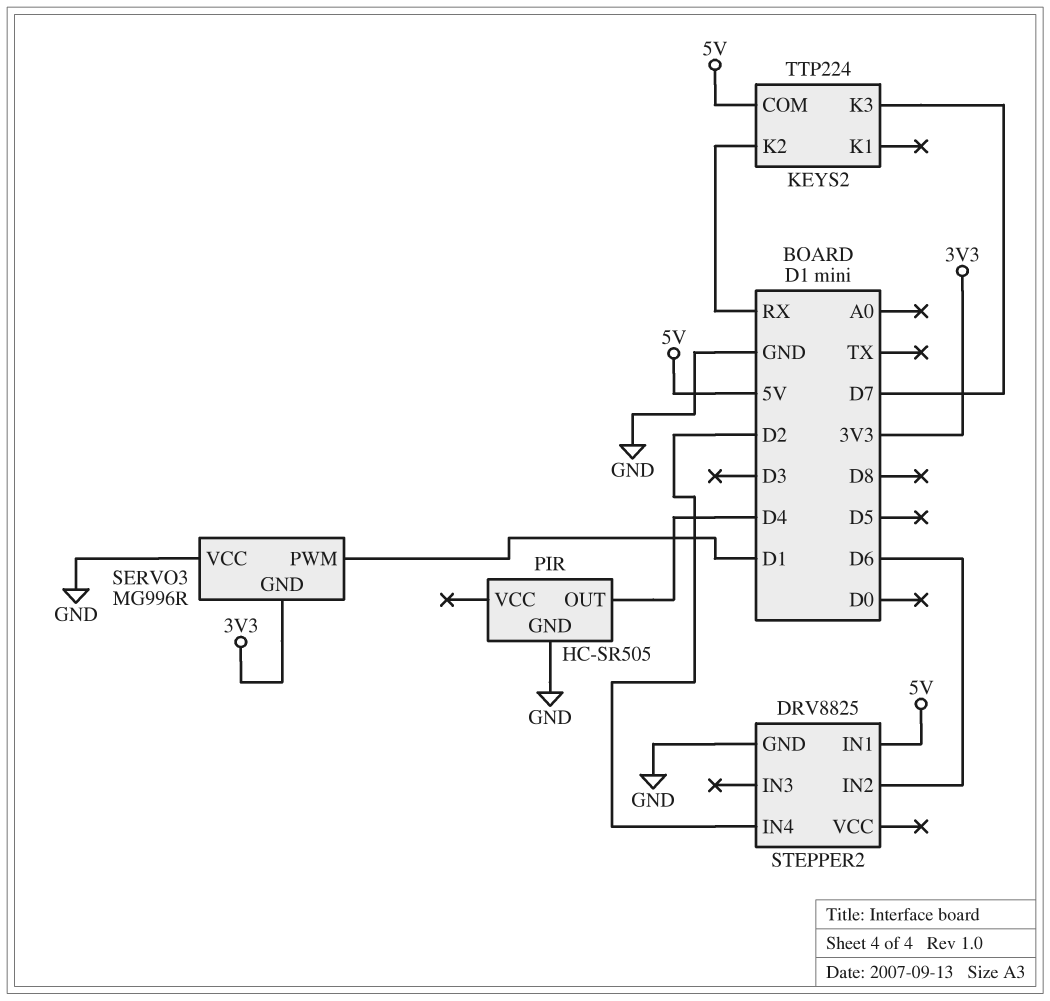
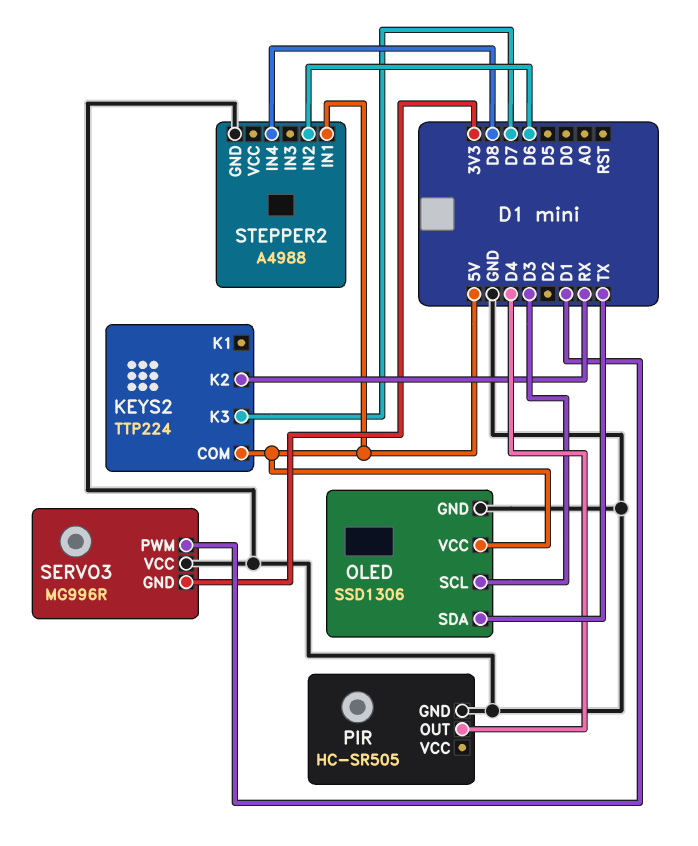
OLED: none -> SSD1306
OLED pin GND: none -> GND
OLED pin SCL: none -> D3
OLED pin SDA: none -> TX
OLED pin VCC: none -> 5V
STEPPER2: DRV8825 -> A4988
STEPPER2 pin IN4: D2 -> D8

